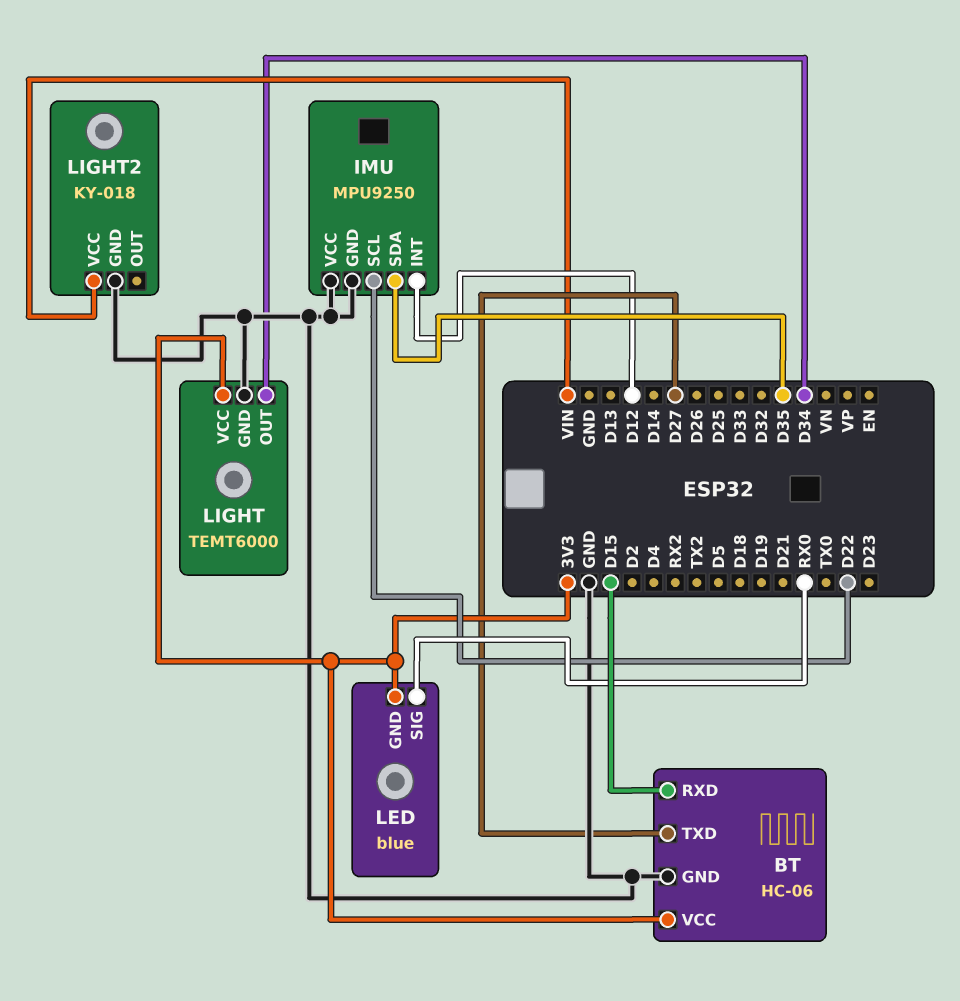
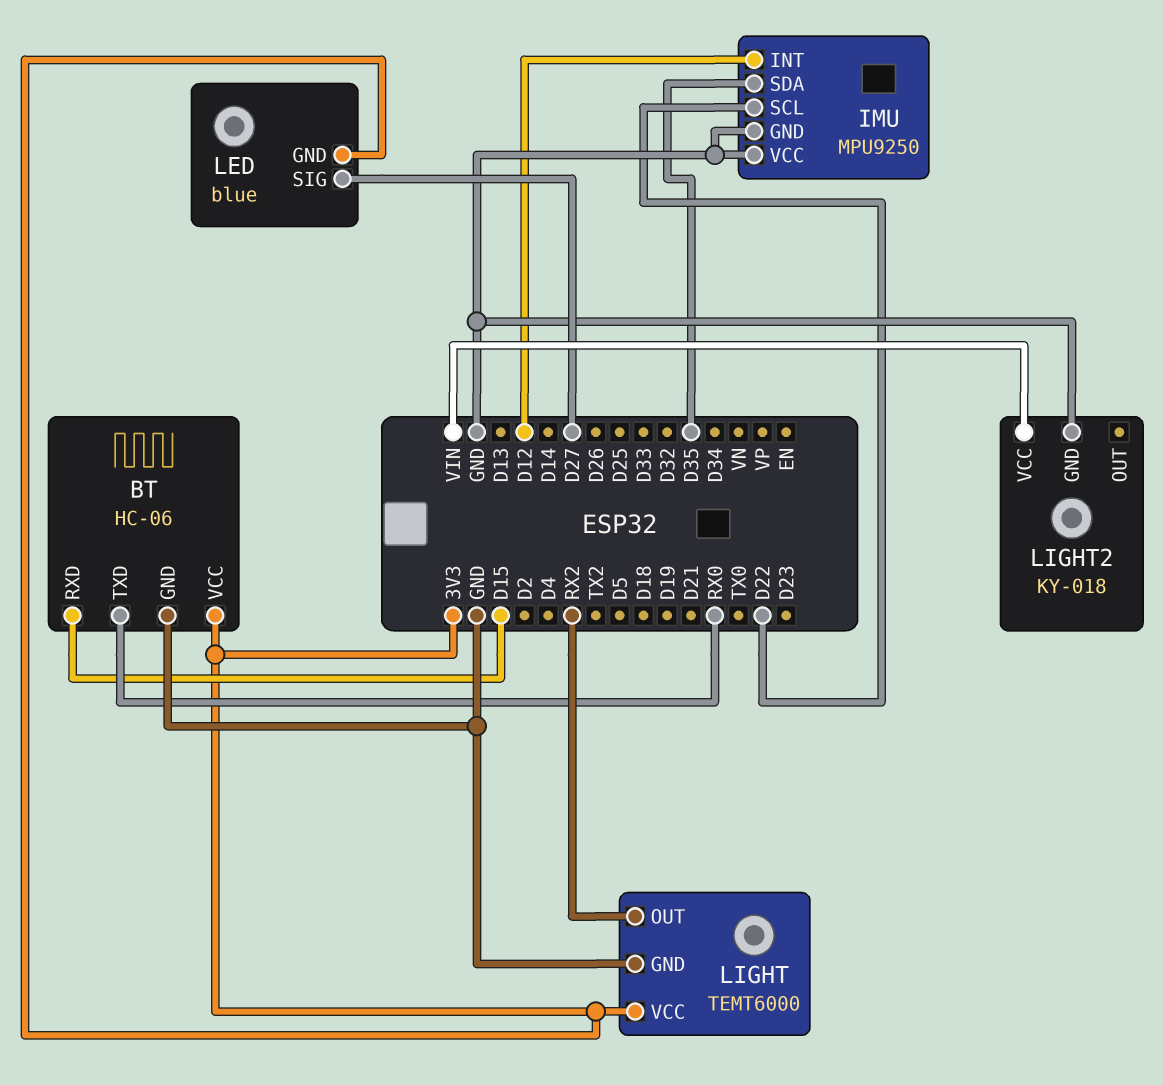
BT pin TXD: D27 -> RX0
LED pin SIG: RX0 -> D27
LIGHT pin OUT: D34 -> RX2

